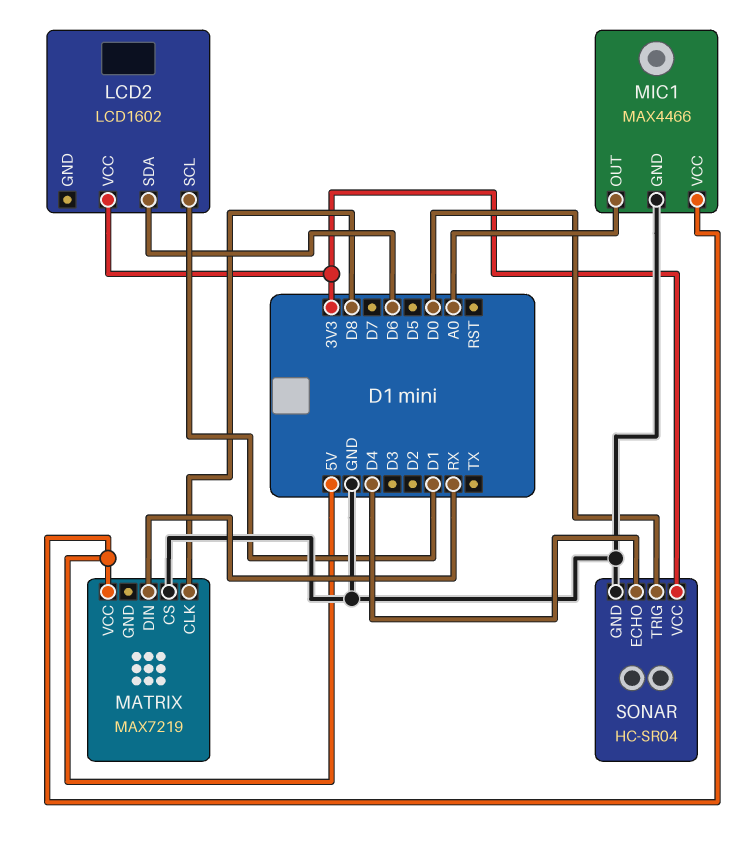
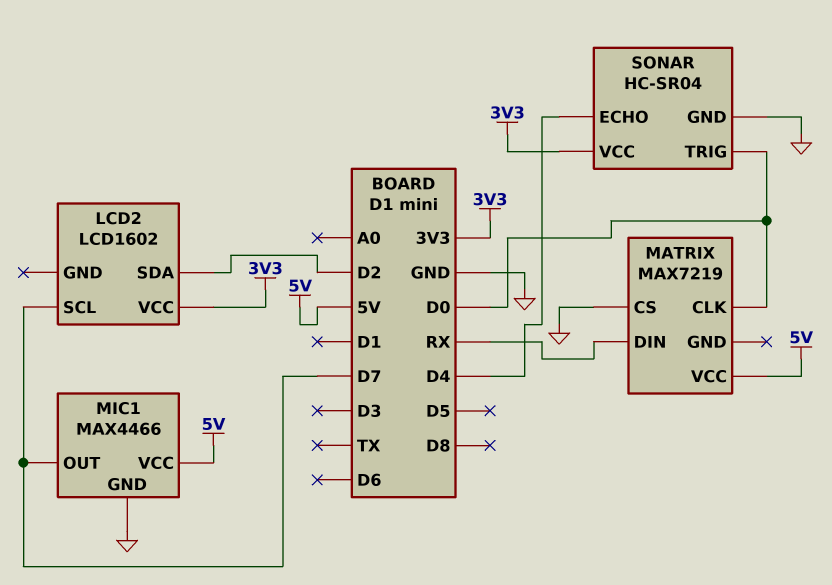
LCD2 pin SCL: D1 -> D7
LCD2 pin SDA: D6 -> D2
MATRIX pin CLK: D8 -> D0
MIC1 pin OUT: A0 -> D7

